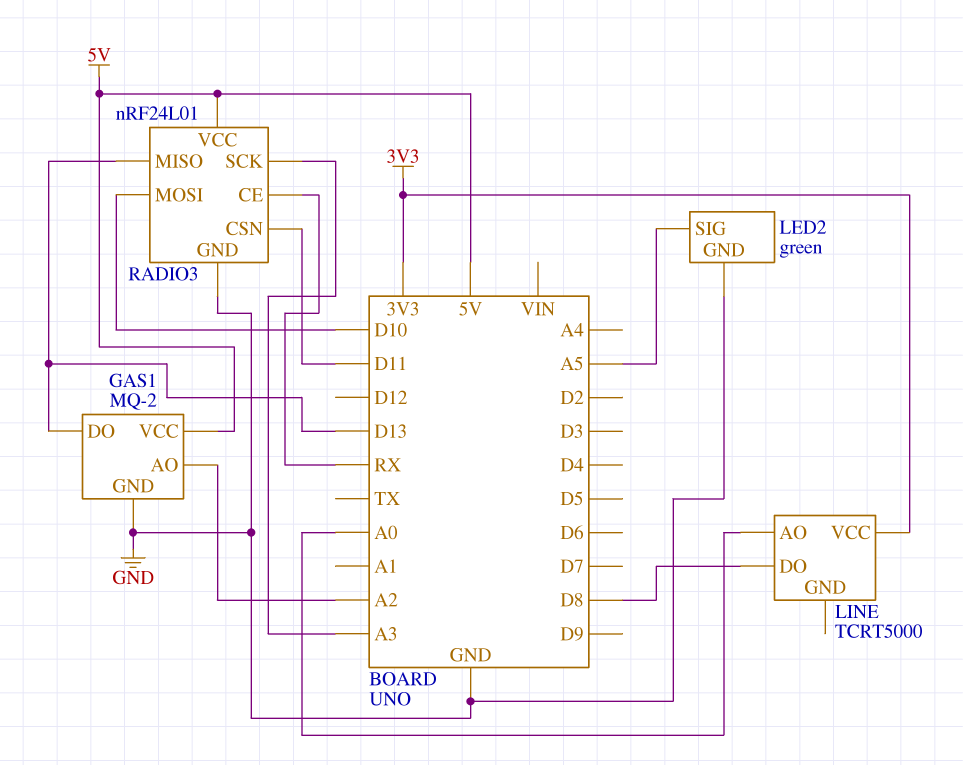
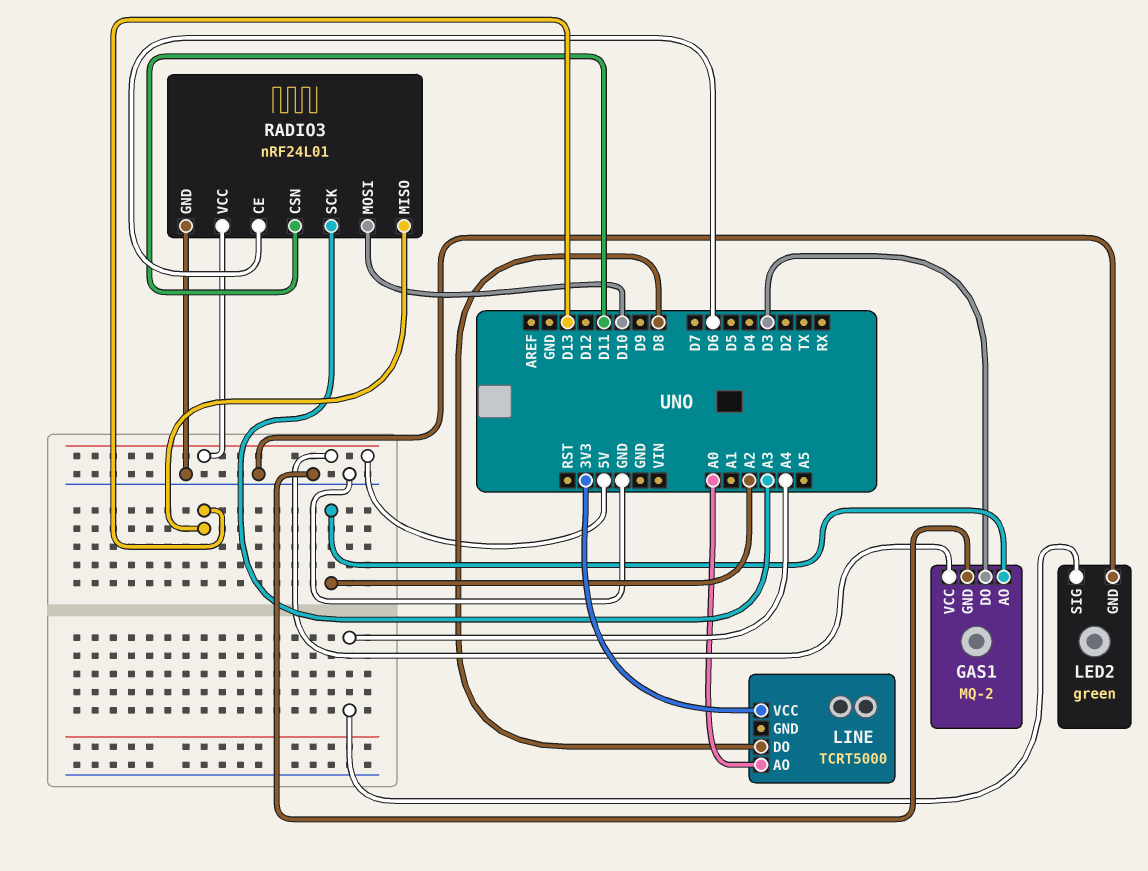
GAS1 pin DO: D13 -> D3
LED2 pin SIG: A5 -> A4
RADIO3 pin CE: RX -> D6

